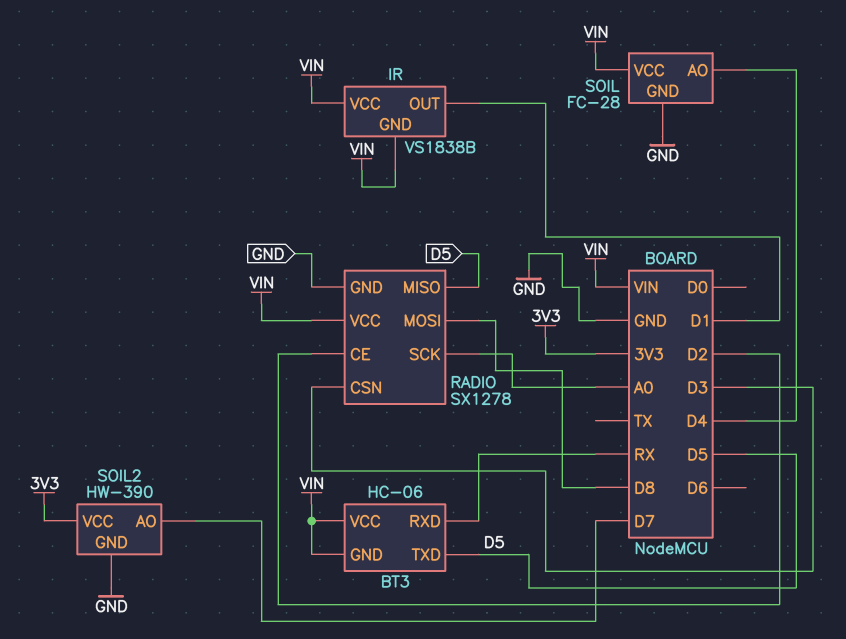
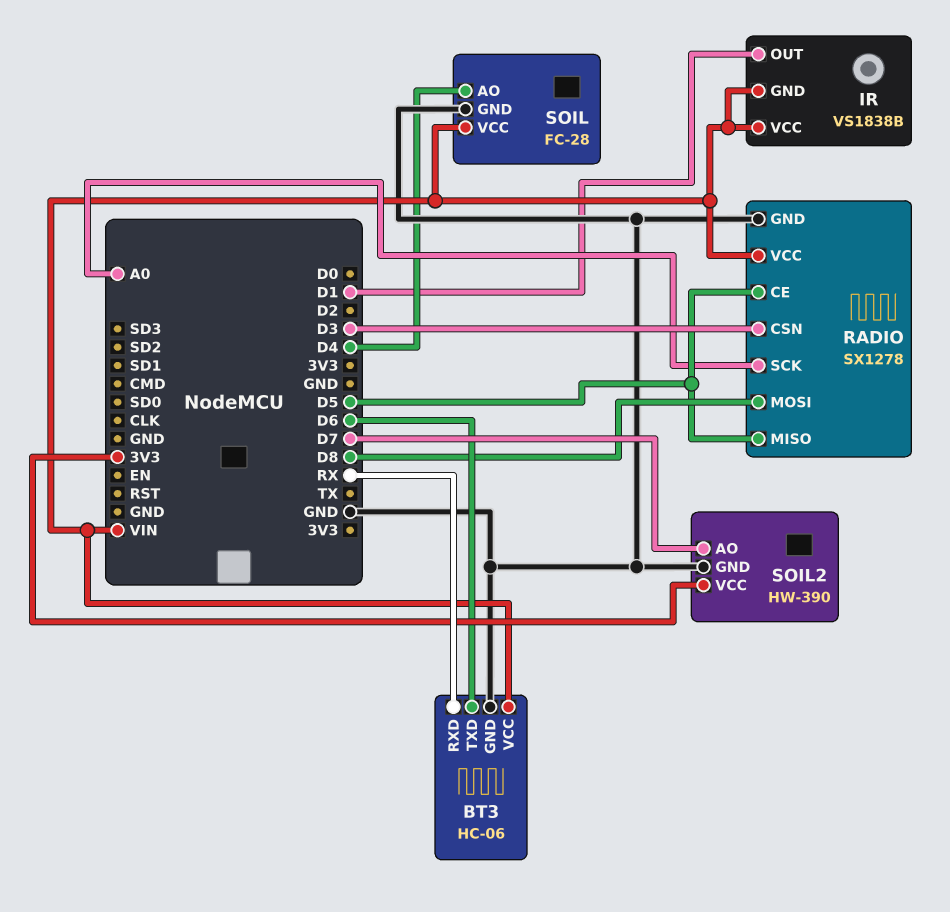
BT3 pin GND: VIN -> GND
BT3 pin TXD: D5 -> D6
RADIO pin CE: D2 -> D5

